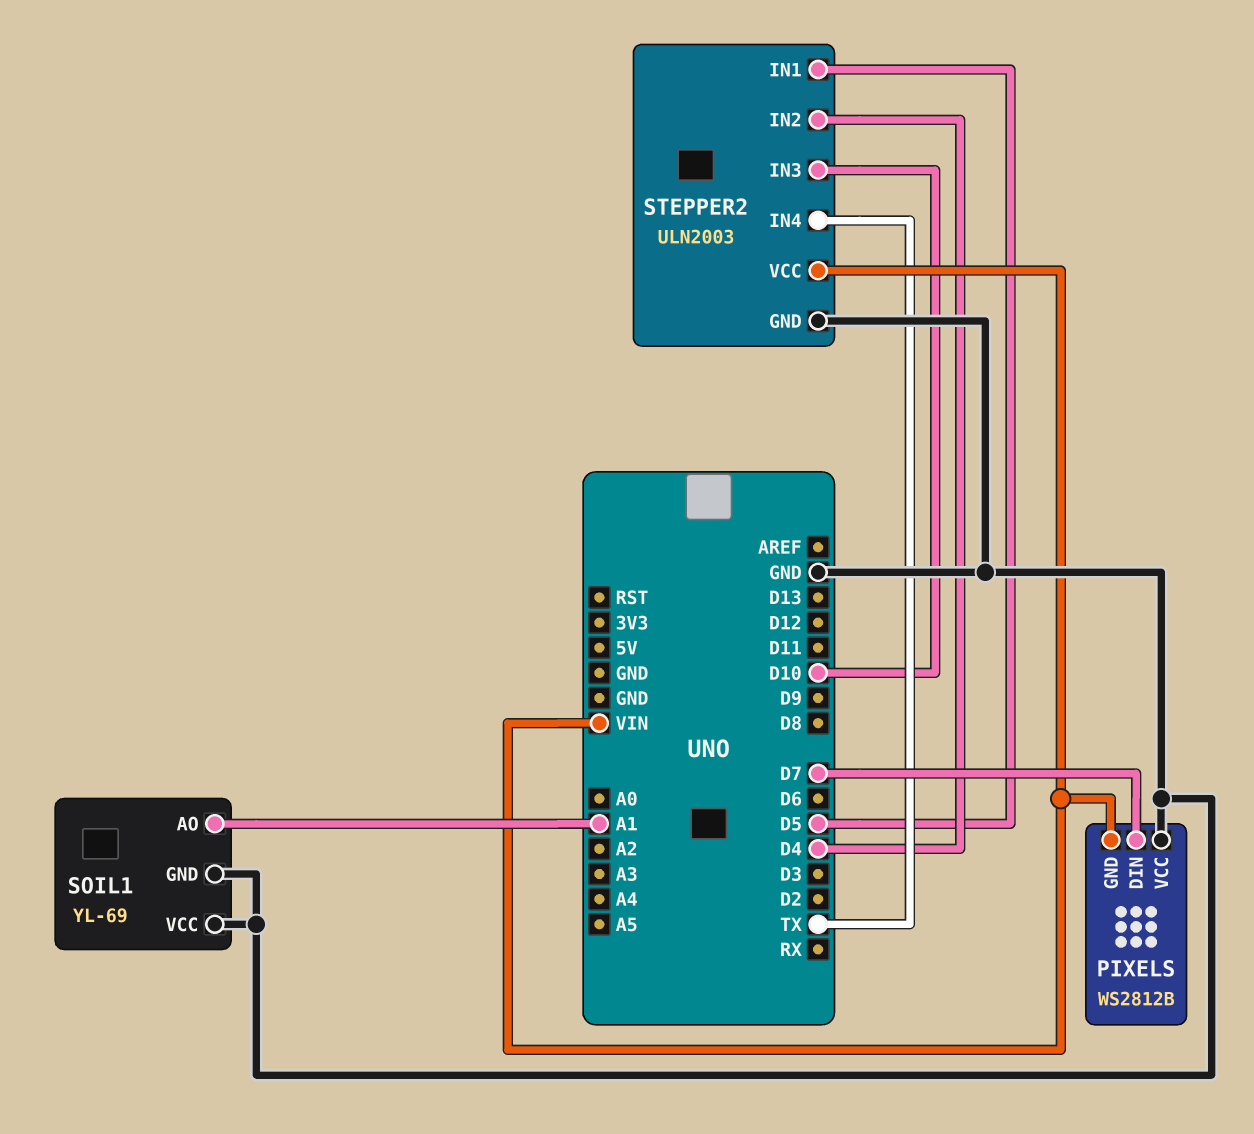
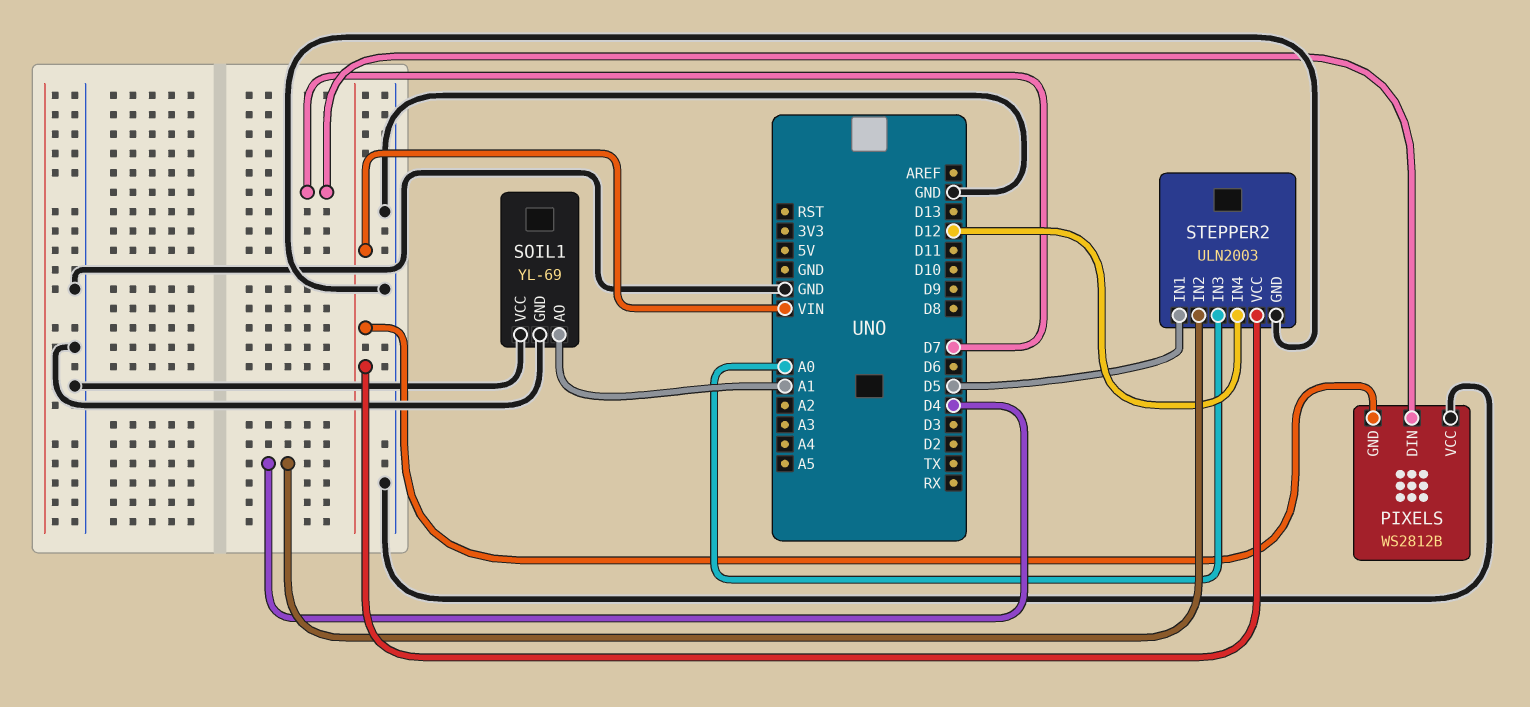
STEPPER2 pin IN3: D10 -> A0
STEPPER2 pin IN4: TX -> D12

